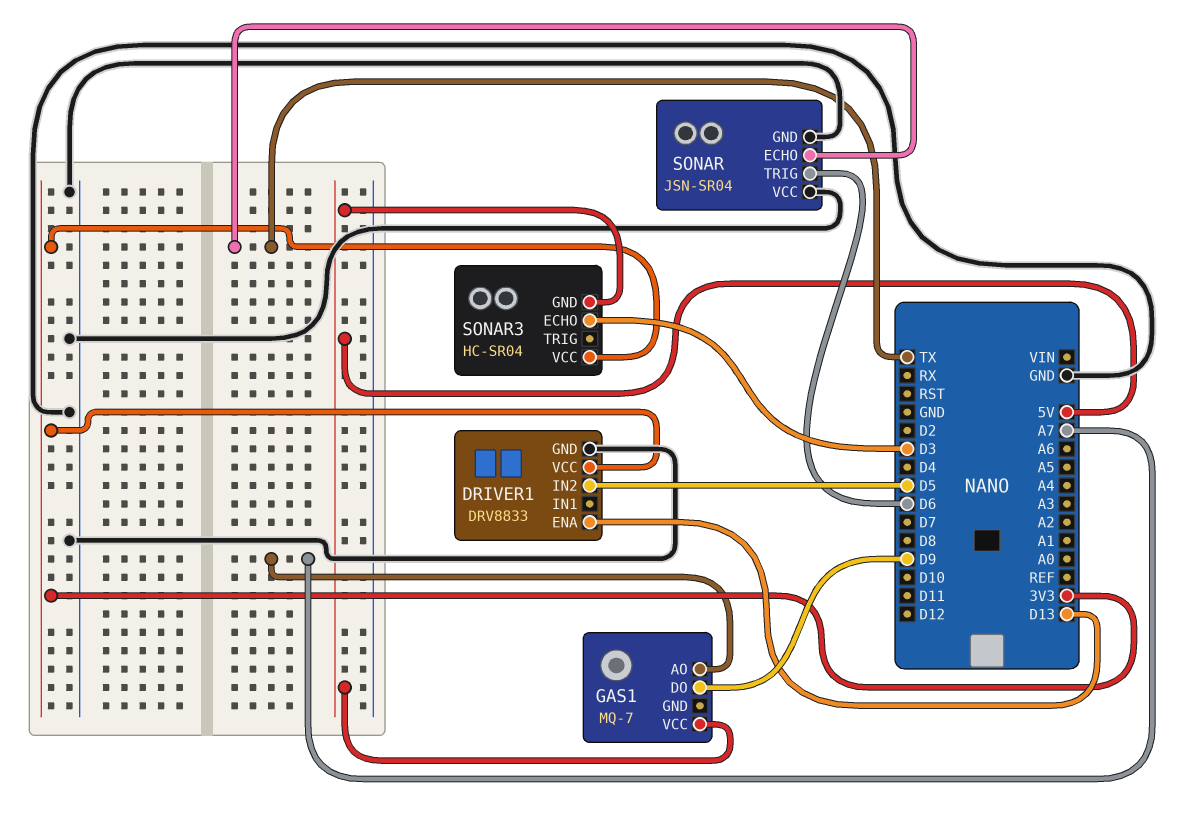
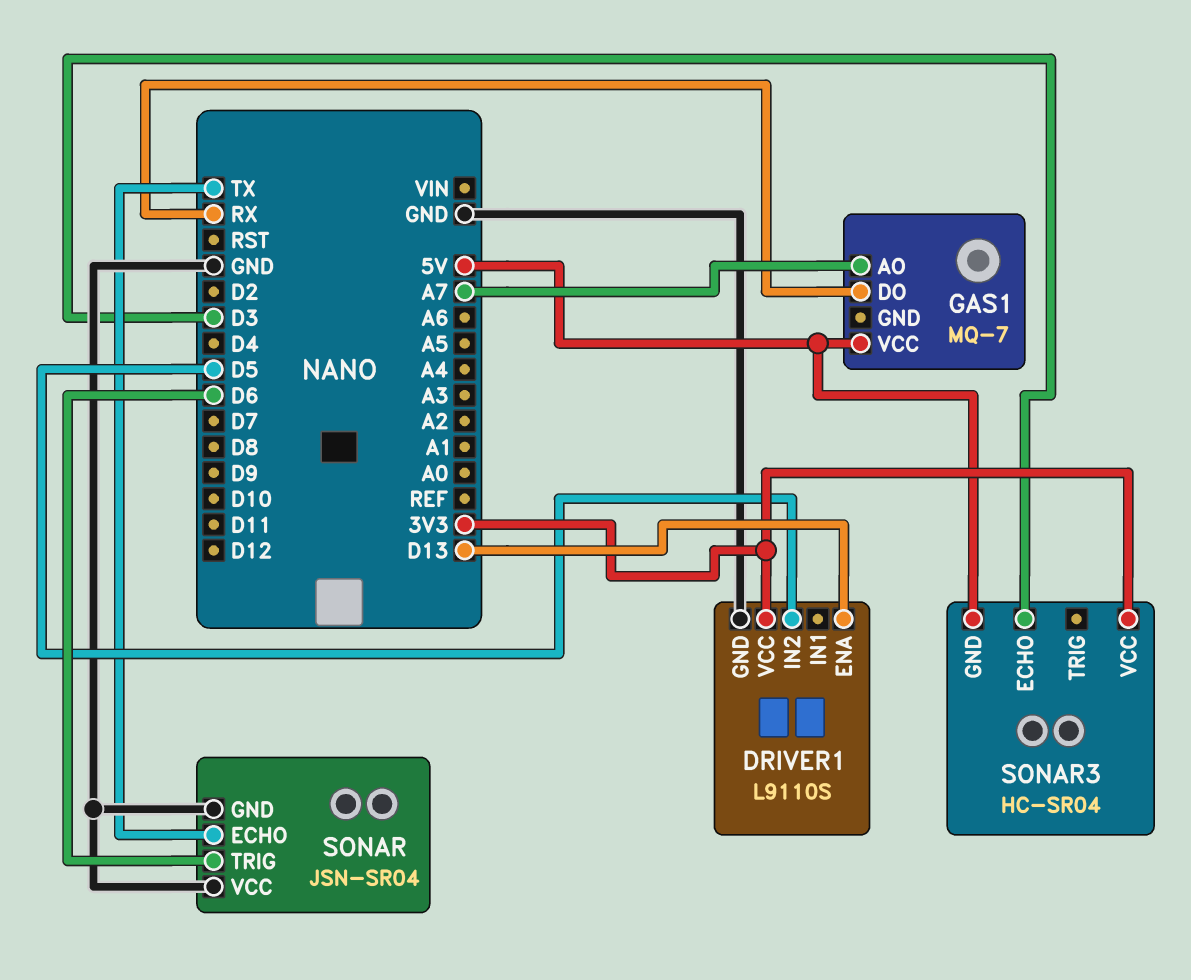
DRIVER1: DRV8833 -> L9110S
GAS1 pin DO: D9 -> RX

